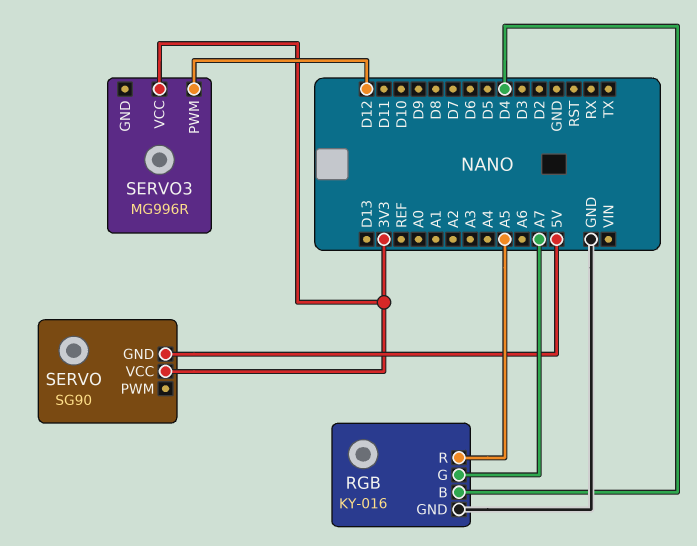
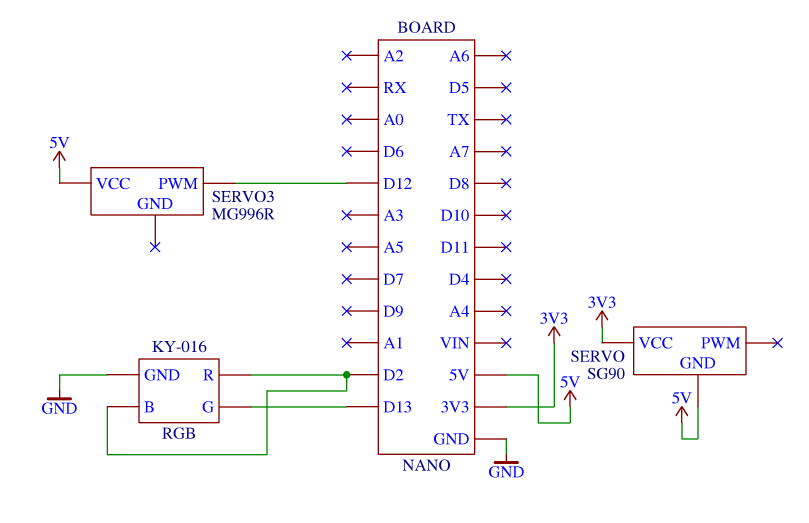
RGB pin B: D4 -> D2
RGB pin G: A7 -> D13
RGB pin R: A5 -> D2
SERVO3 pin VCC: 3V3 -> 5V

